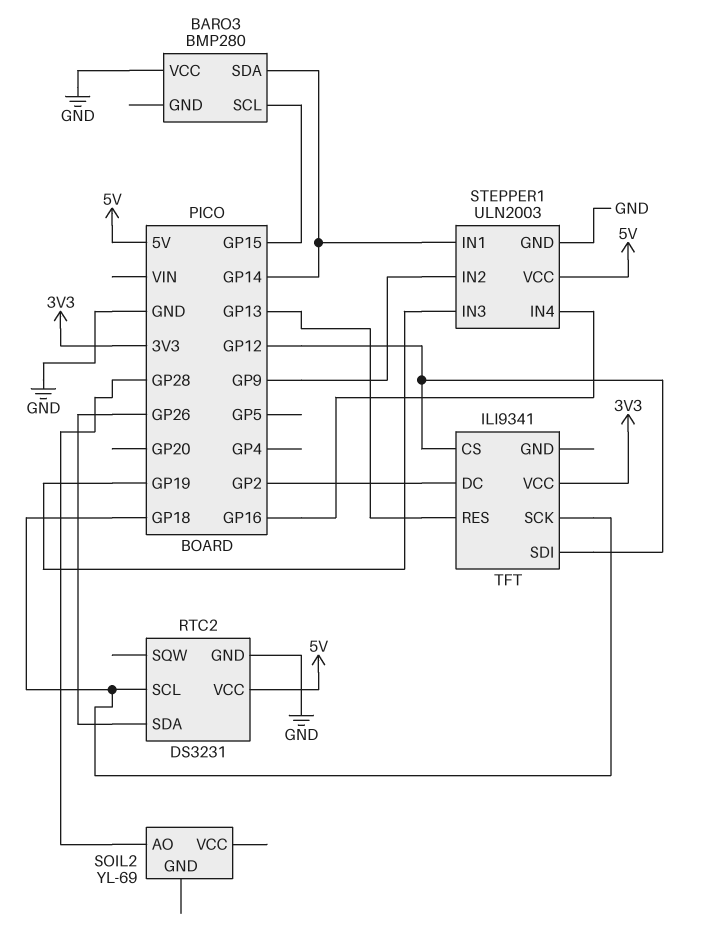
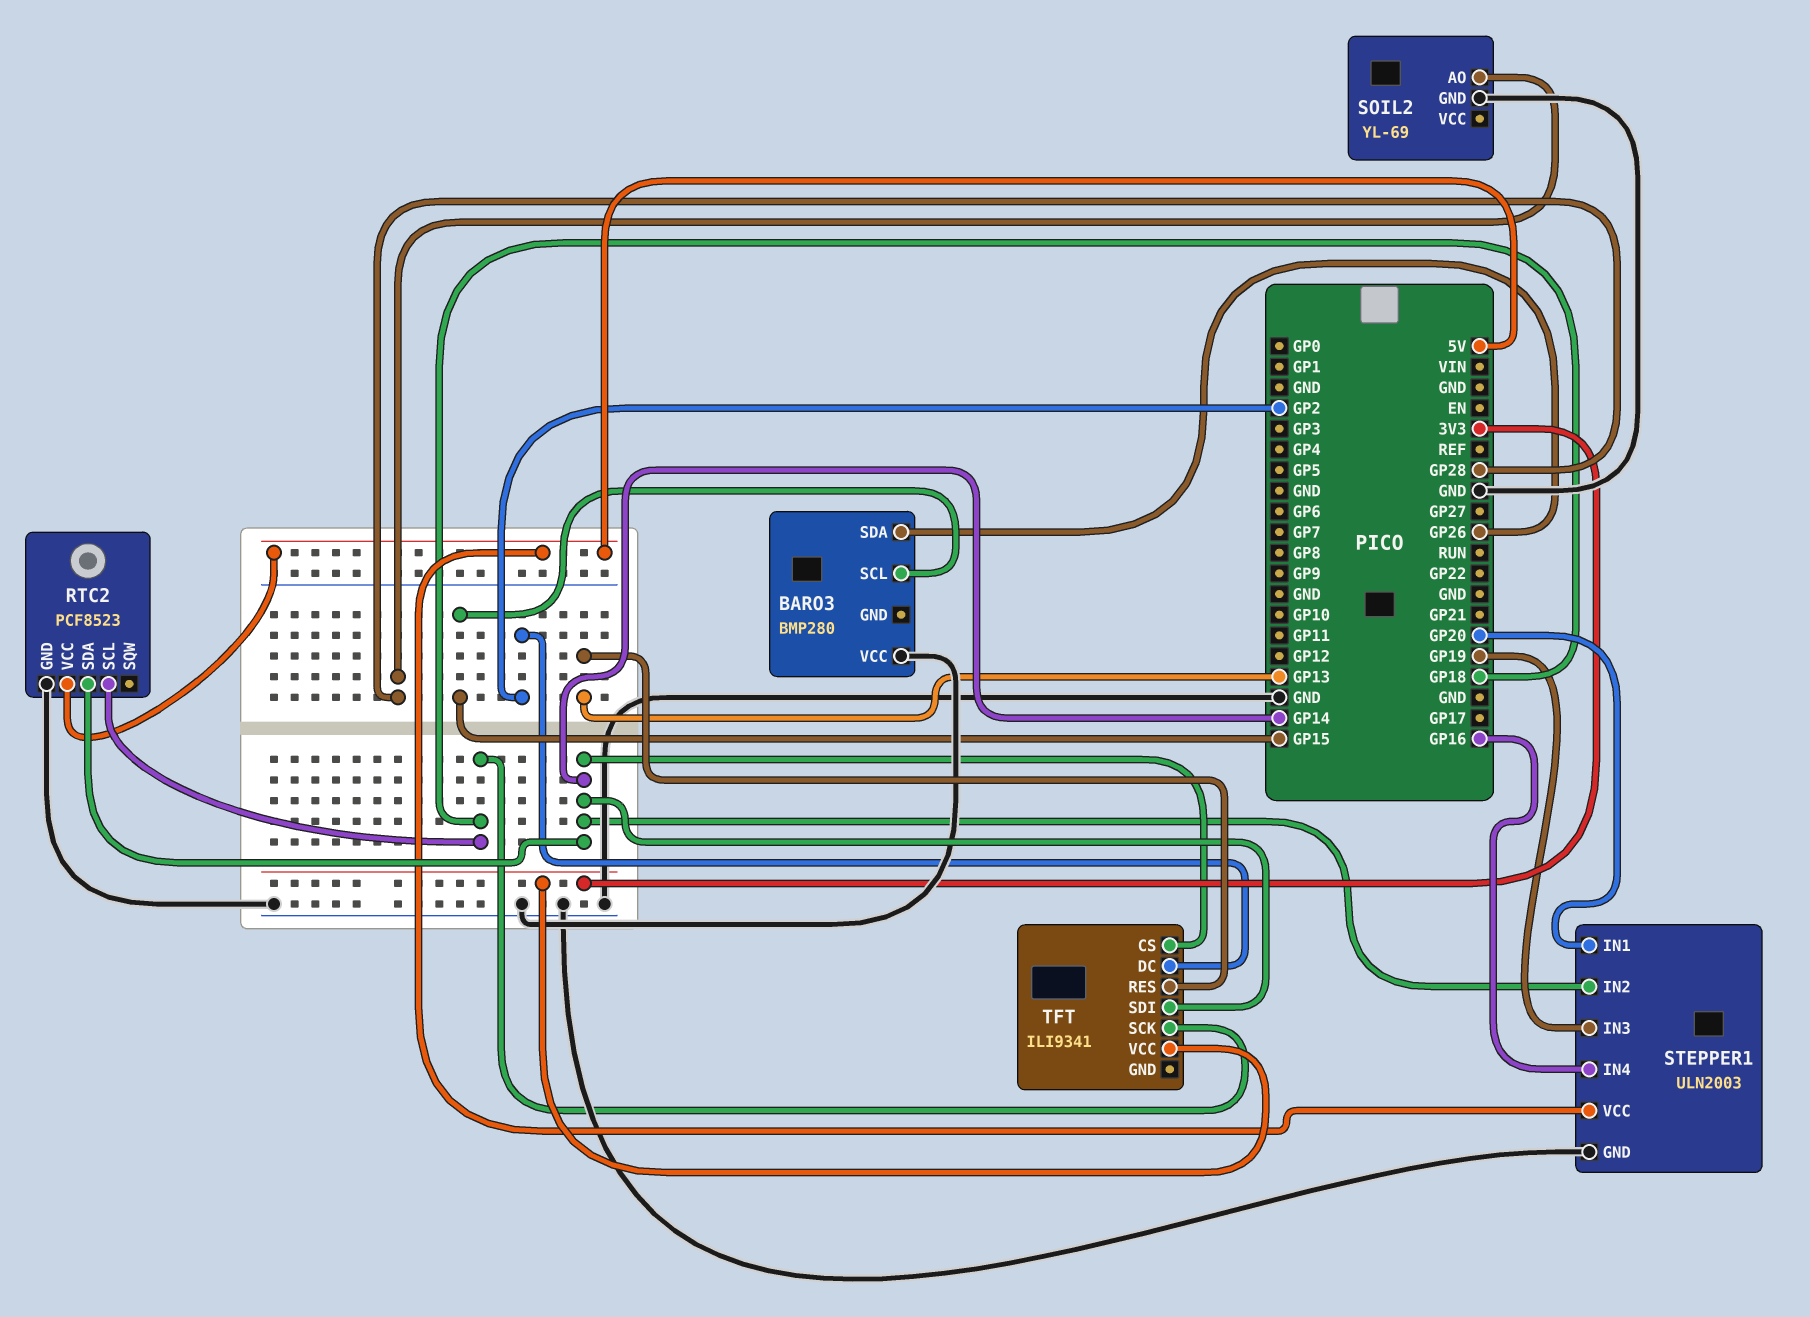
BARO3 pin SDA: GP14 -> GP26
RTC2: DS3231 -> PCF8523
RTC2 pin SDA: GP26 -> GP14
SOIL2 pin GND: none -> GND
STEPPER1 pin IN1: GP14 -> GP20
STEPPER1 pin IN2: GP9 -> GP14
TFT pin CS: GP12 -> GP14
TFT pin SDI: GP12 -> GP14

